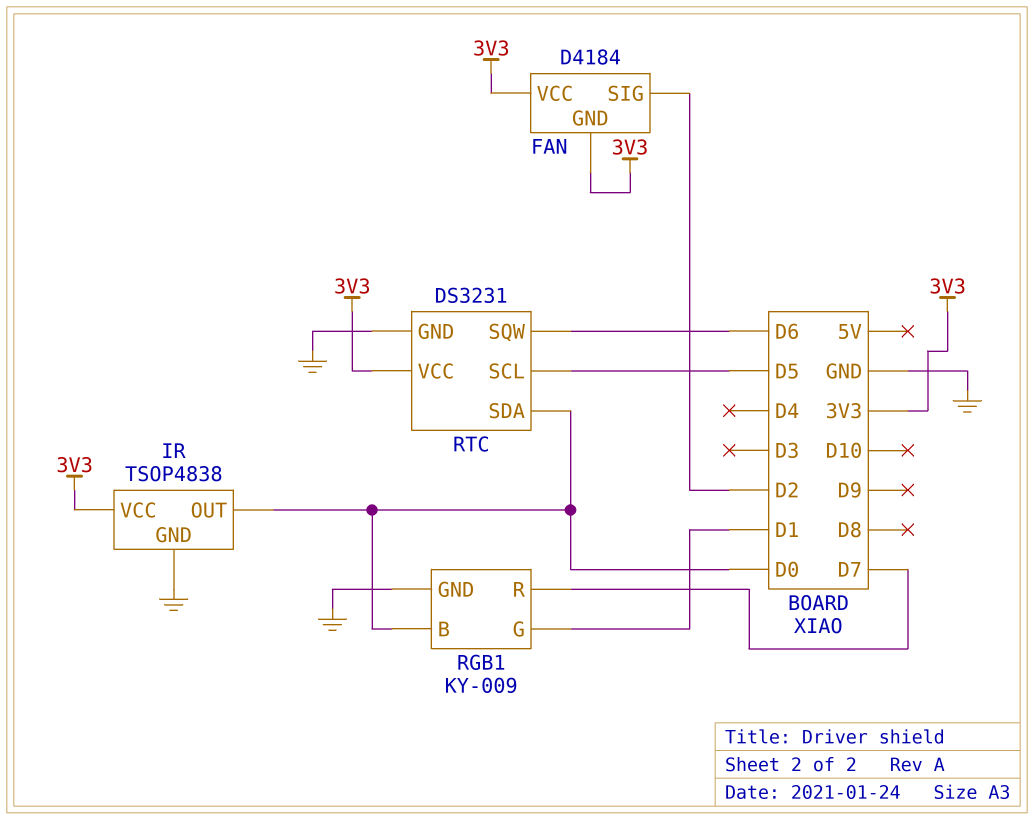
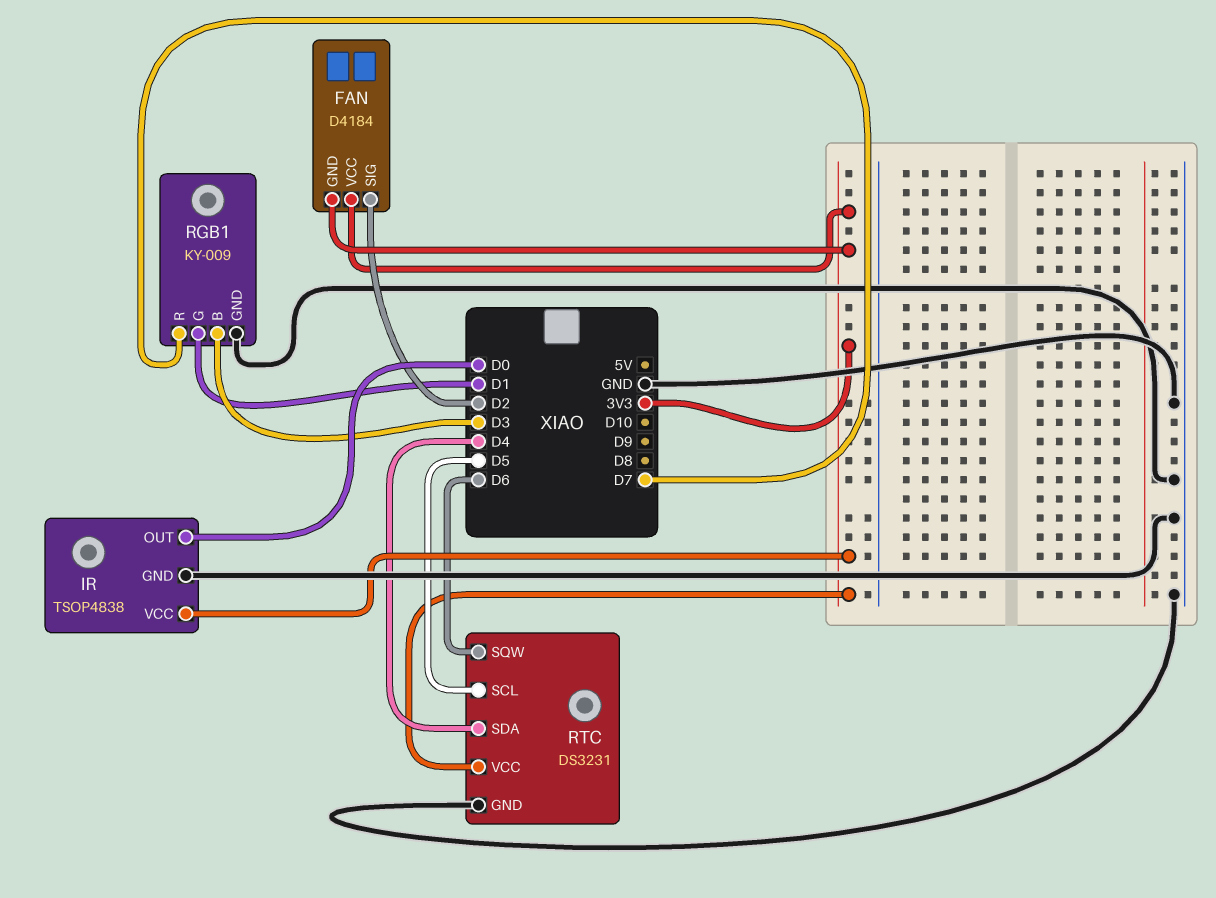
RGB1 pin B: D0 -> D3
RTC pin SDA: D0 -> D4

